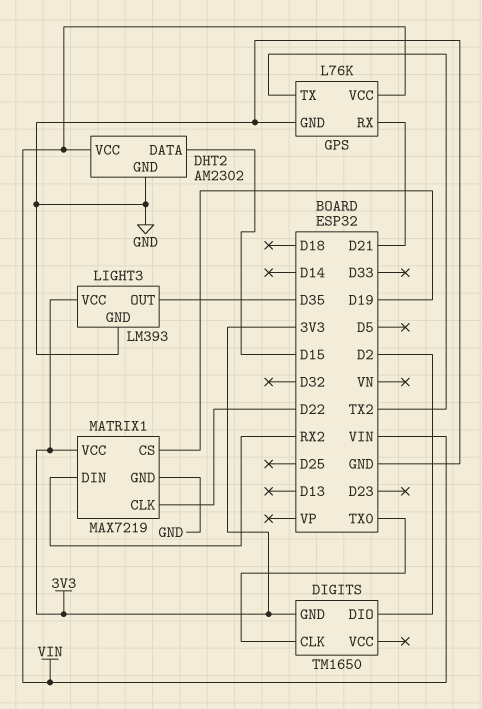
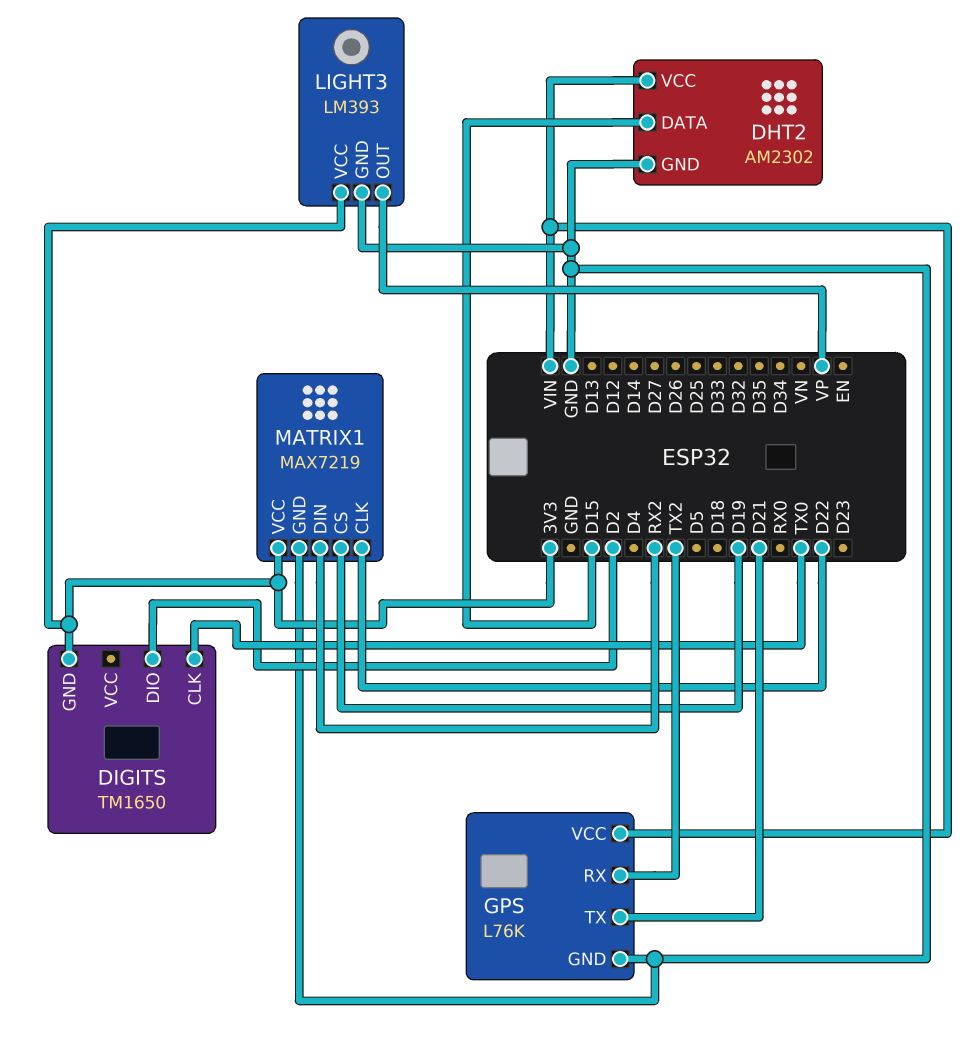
GPS pin RX: D21 -> TX2
GPS pin TX: TX2 -> D21
LIGHT3 pin OUT: D35 -> VP

